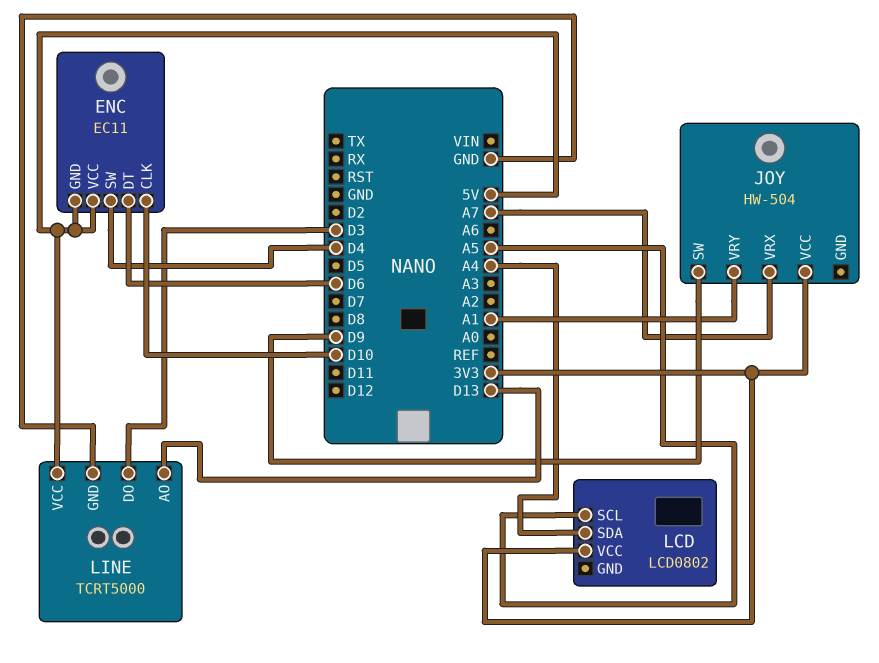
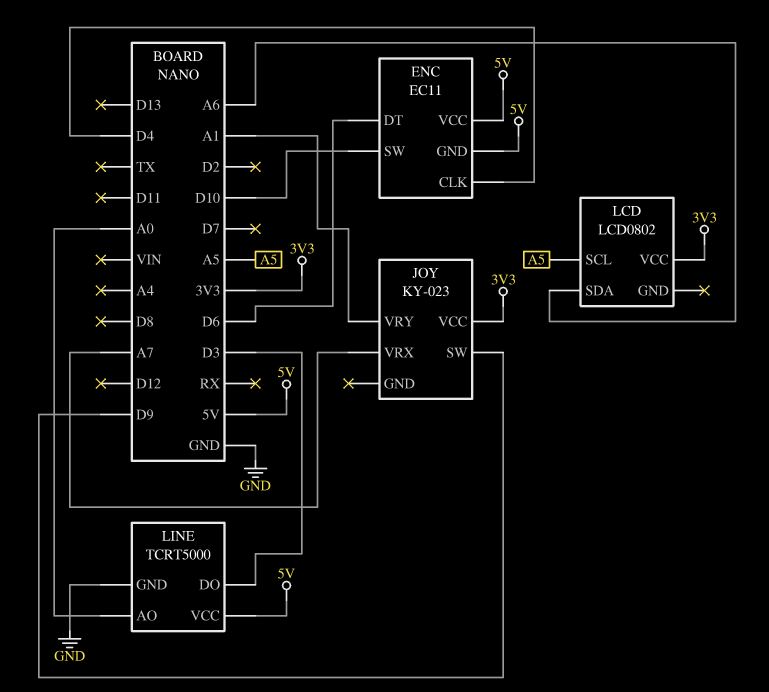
ENC pin CLK: D10 -> D4
ENC pin SW: D4 -> D10
JOY: HW-504 -> KY-023
LCD pin SDA: A4 -> A6
LINE pin AO: D13 -> A0

